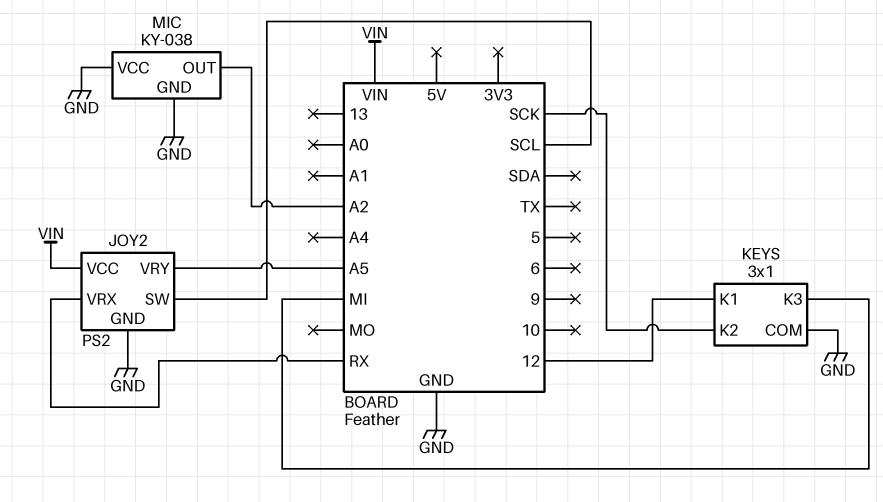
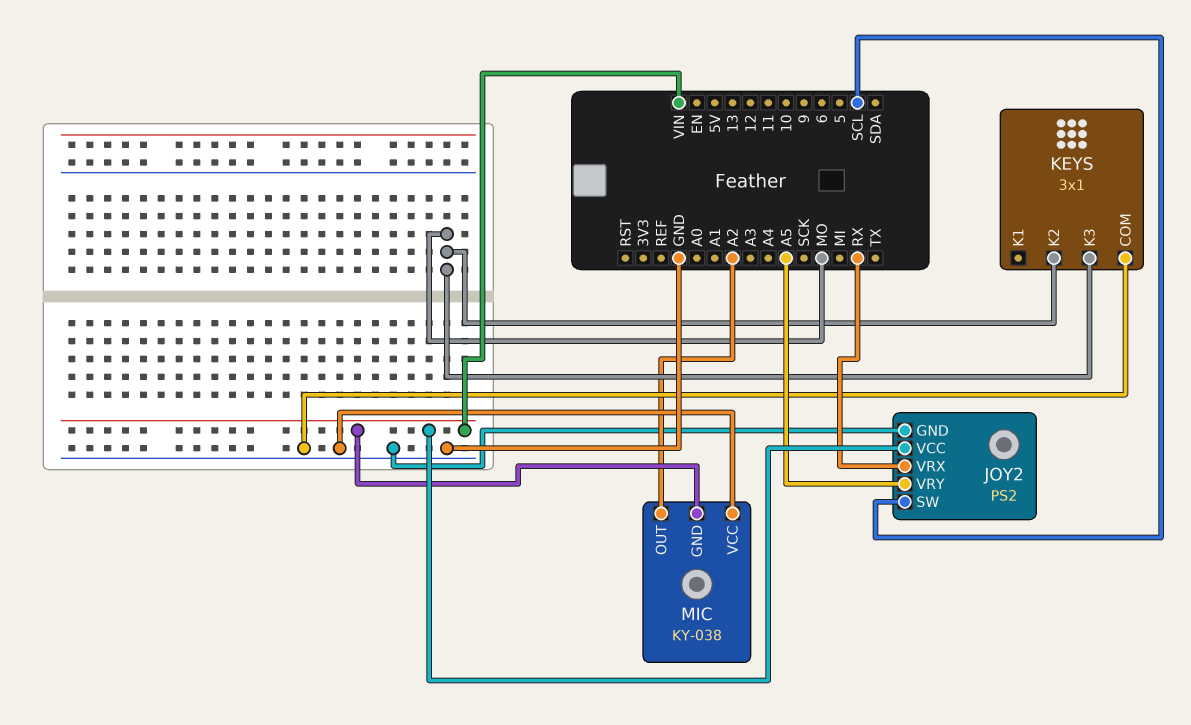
KEYS pin K1: 12 -> none
KEYS pin K2: SCK -> MO
KEYS pin K3: MI -> MO
MIC pin GND: GND -> VIN

